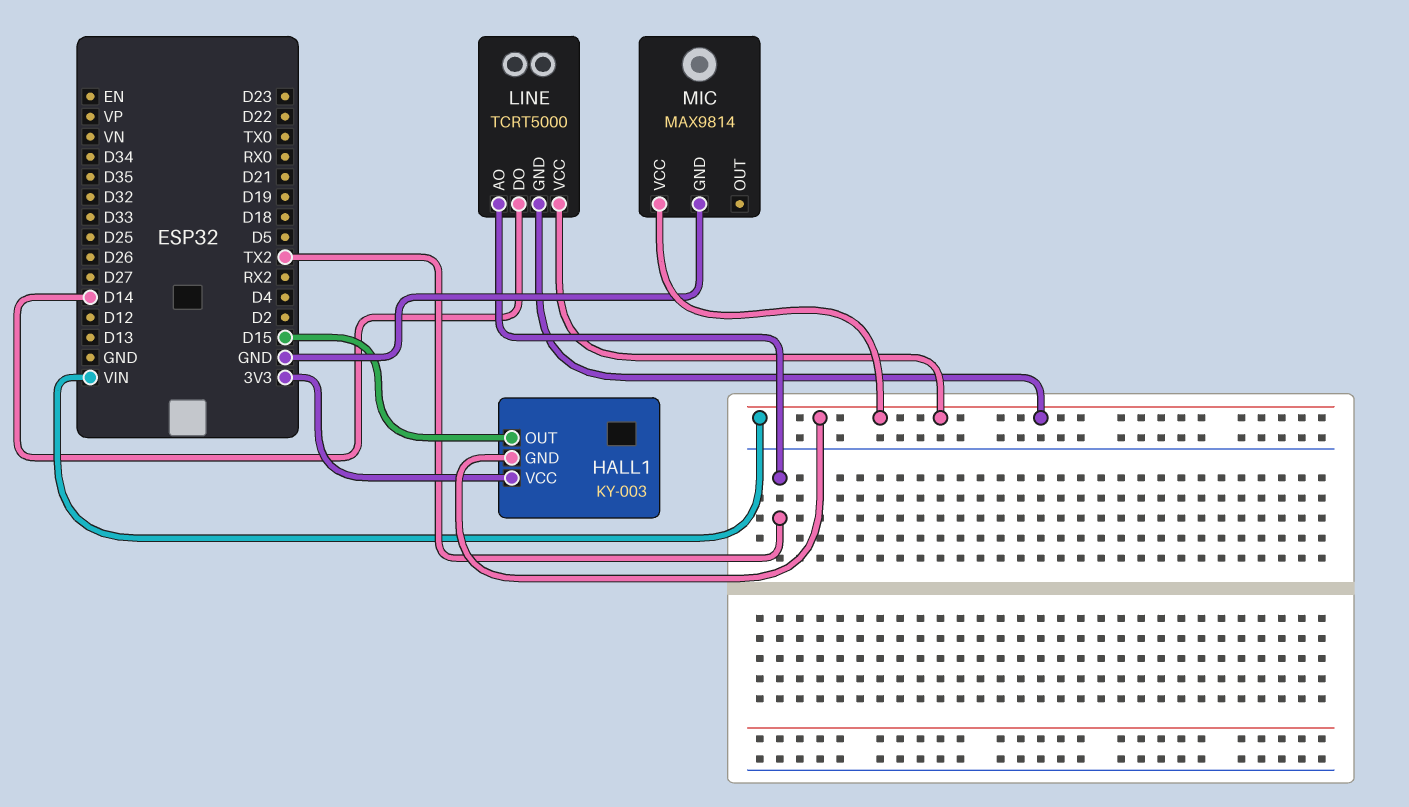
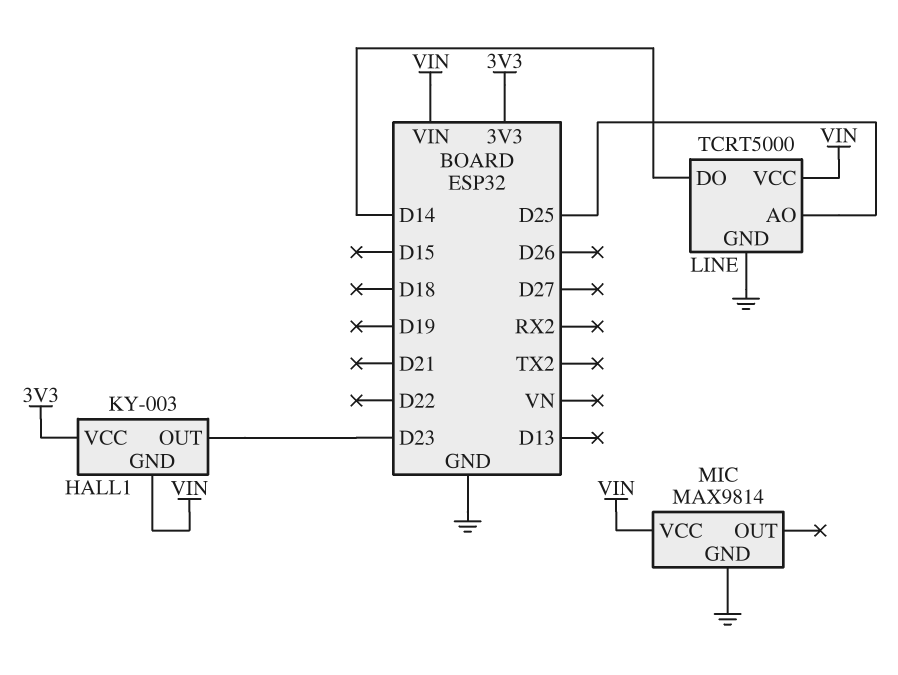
HALL1 pin OUT: D15 -> D23
LINE pin AO: TX2 -> D25
LINE pin GND: VIN -> GND

